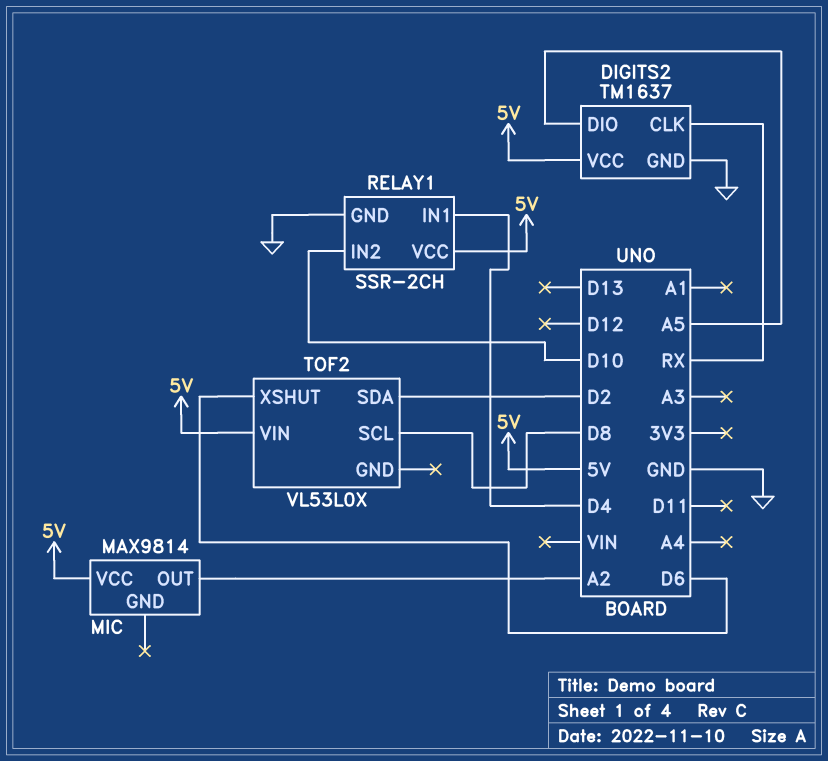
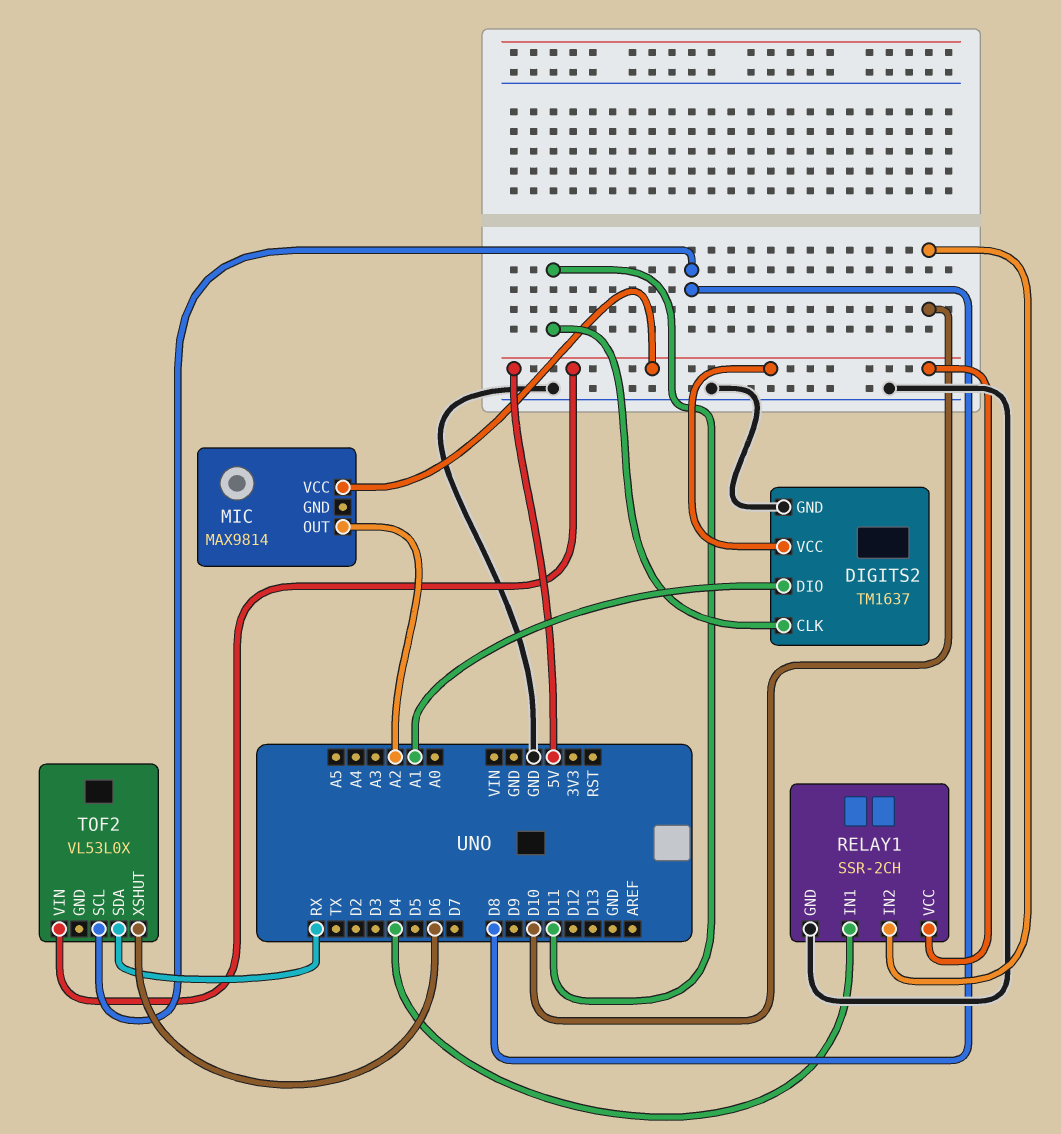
DIGITS2 pin CLK: RX -> D11
DIGITS2 pin DIO: A5 -> A1
TOF2 pin SDA: D2 -> RX

